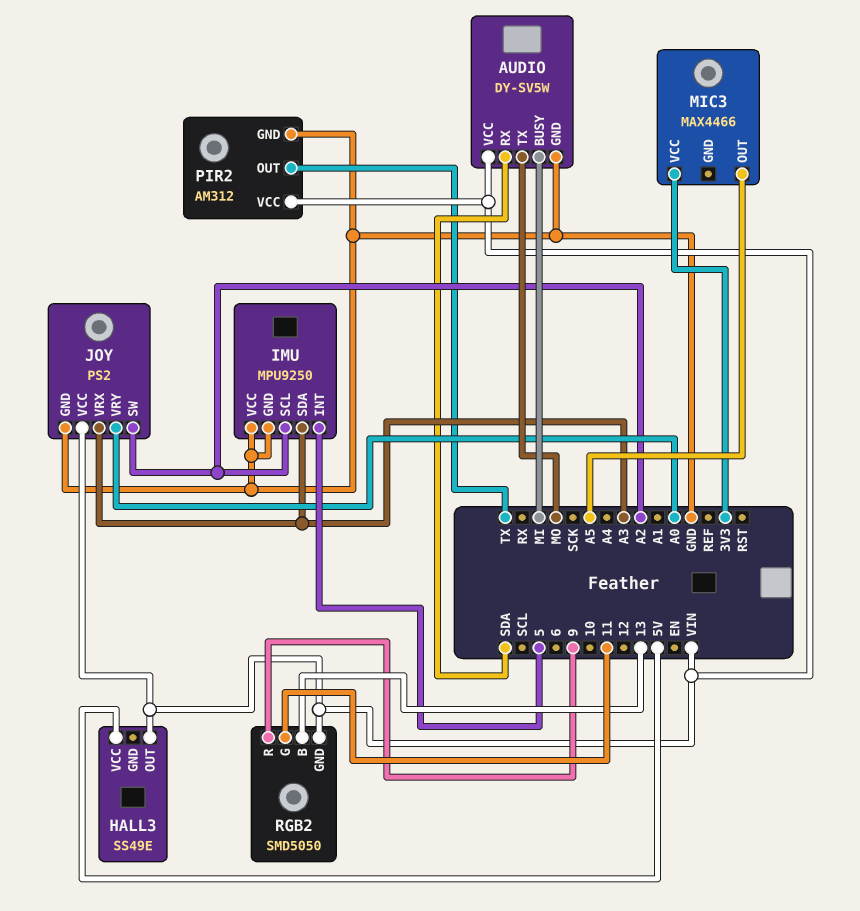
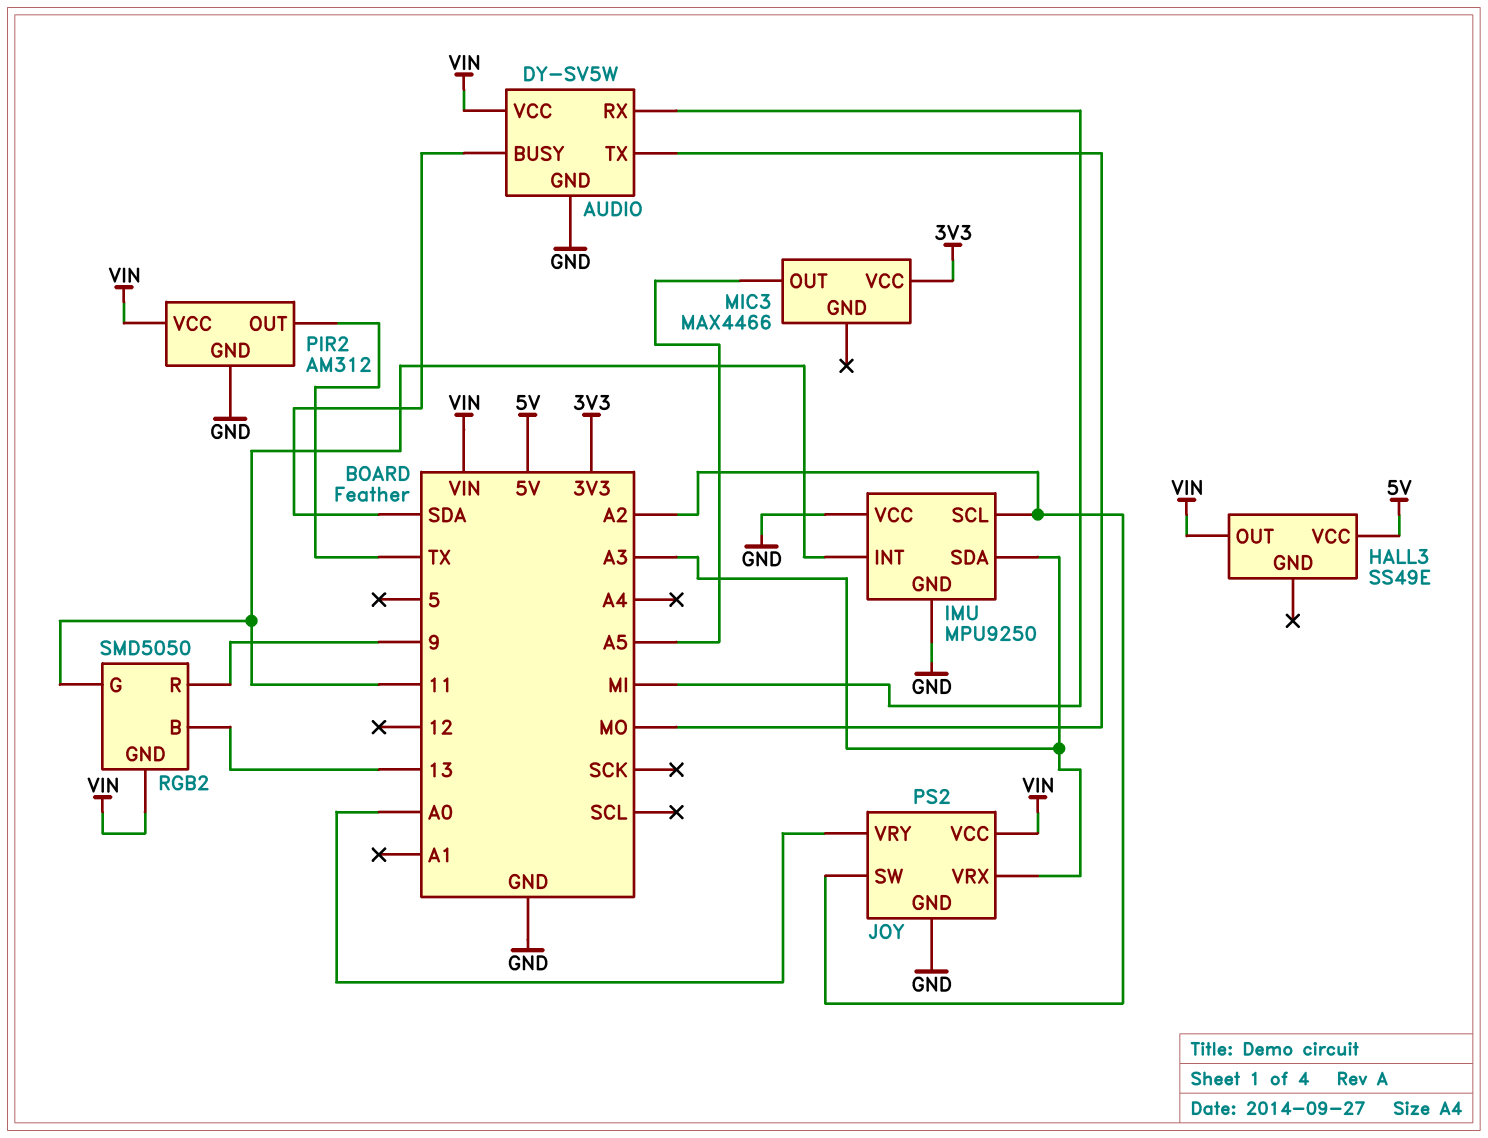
AUDIO pin BUSY: MI -> SDA
AUDIO pin RX: SDA -> MI
IMU pin INT: 5 -> 11

